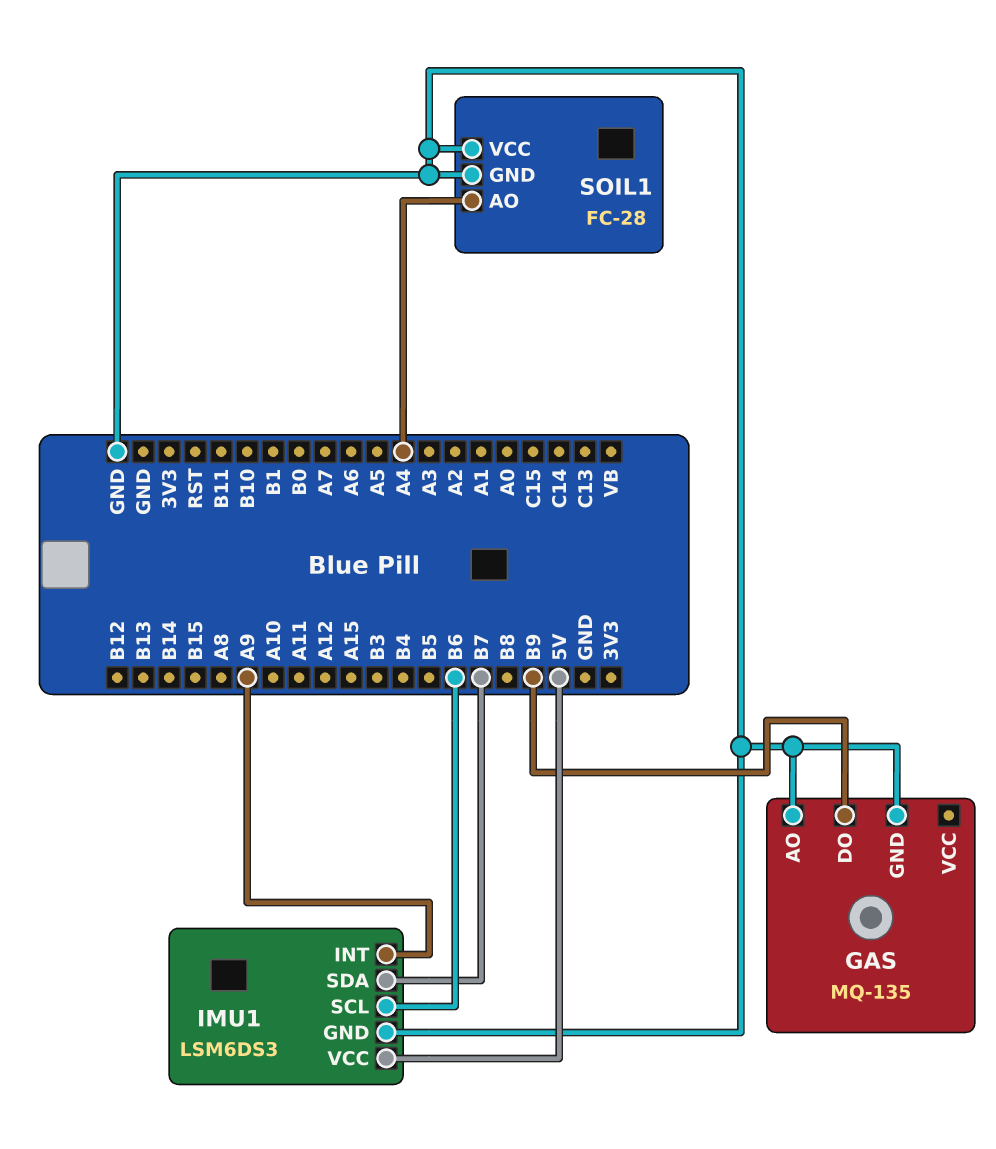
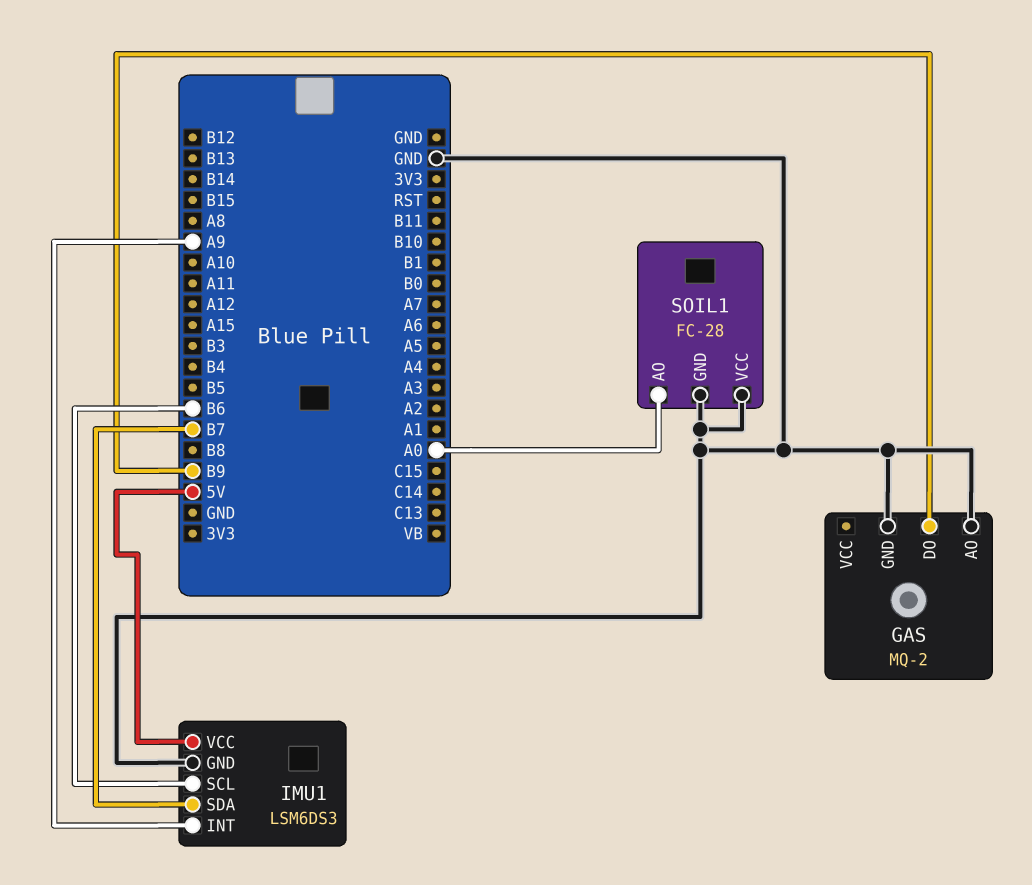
GAS: MQ-135 -> MQ-2
SOIL1 pin AO: A4 -> A0

